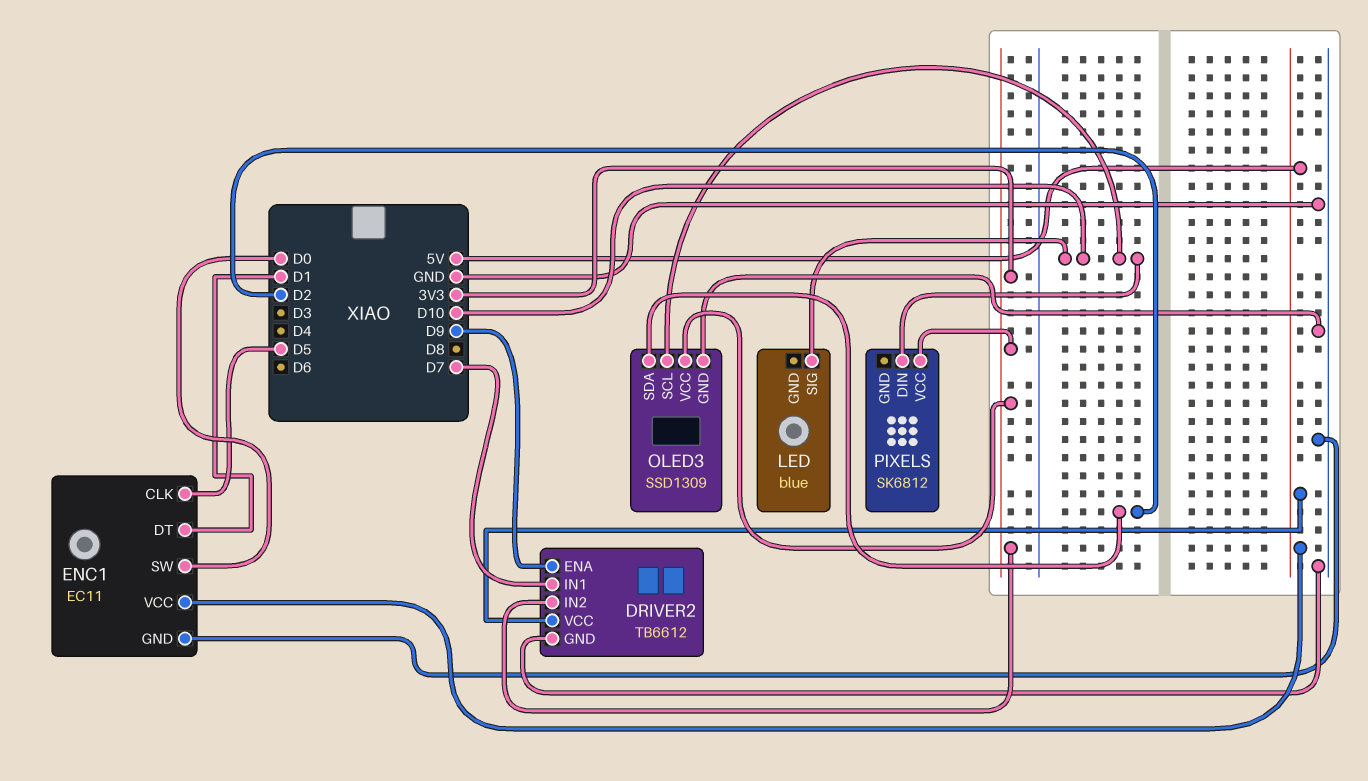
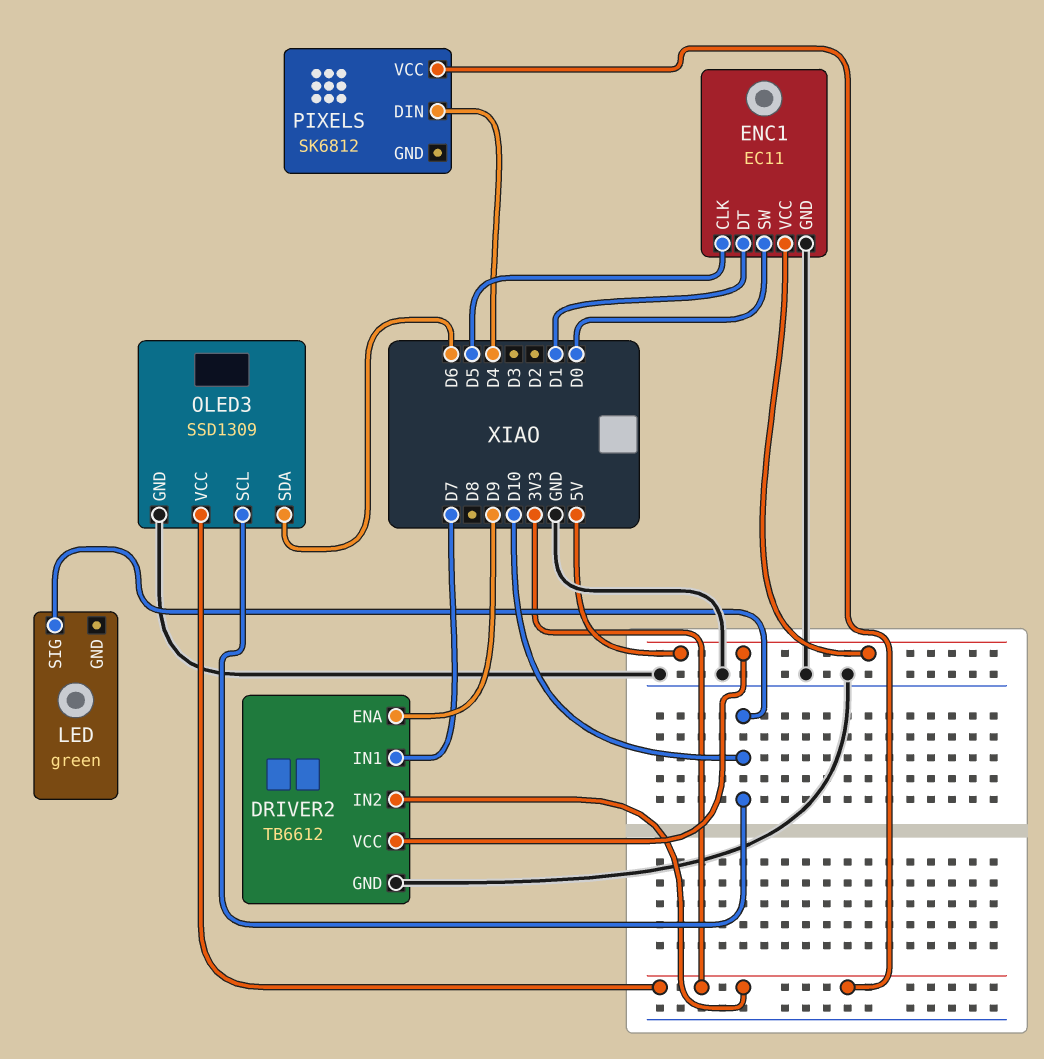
LED: blue -> green
OLED3 pin SDA: D2 -> D6
PIXELS pin DIN: D10 -> D4

